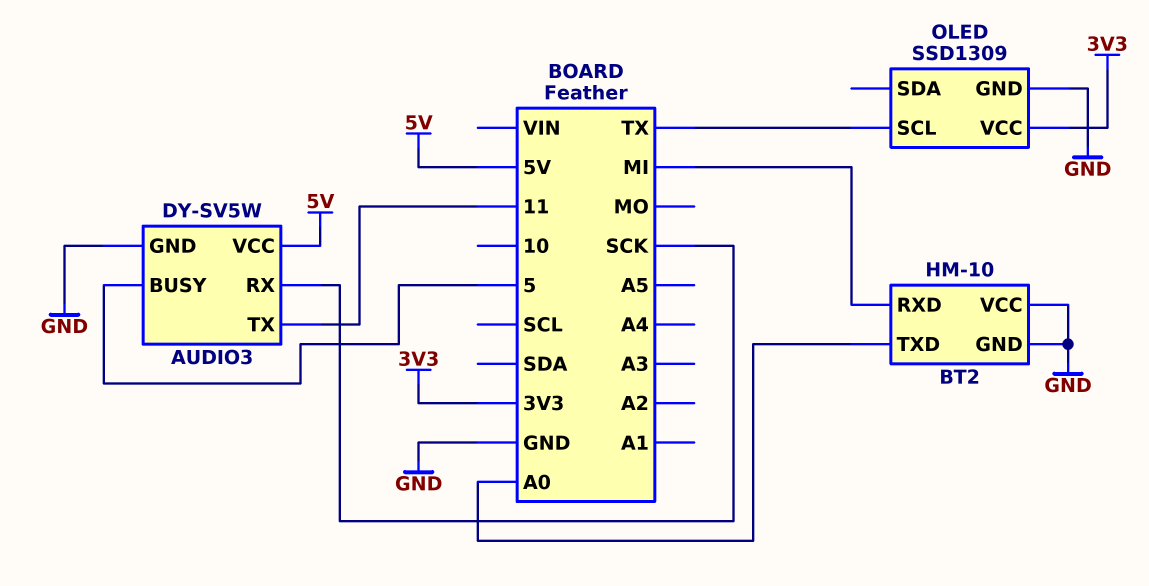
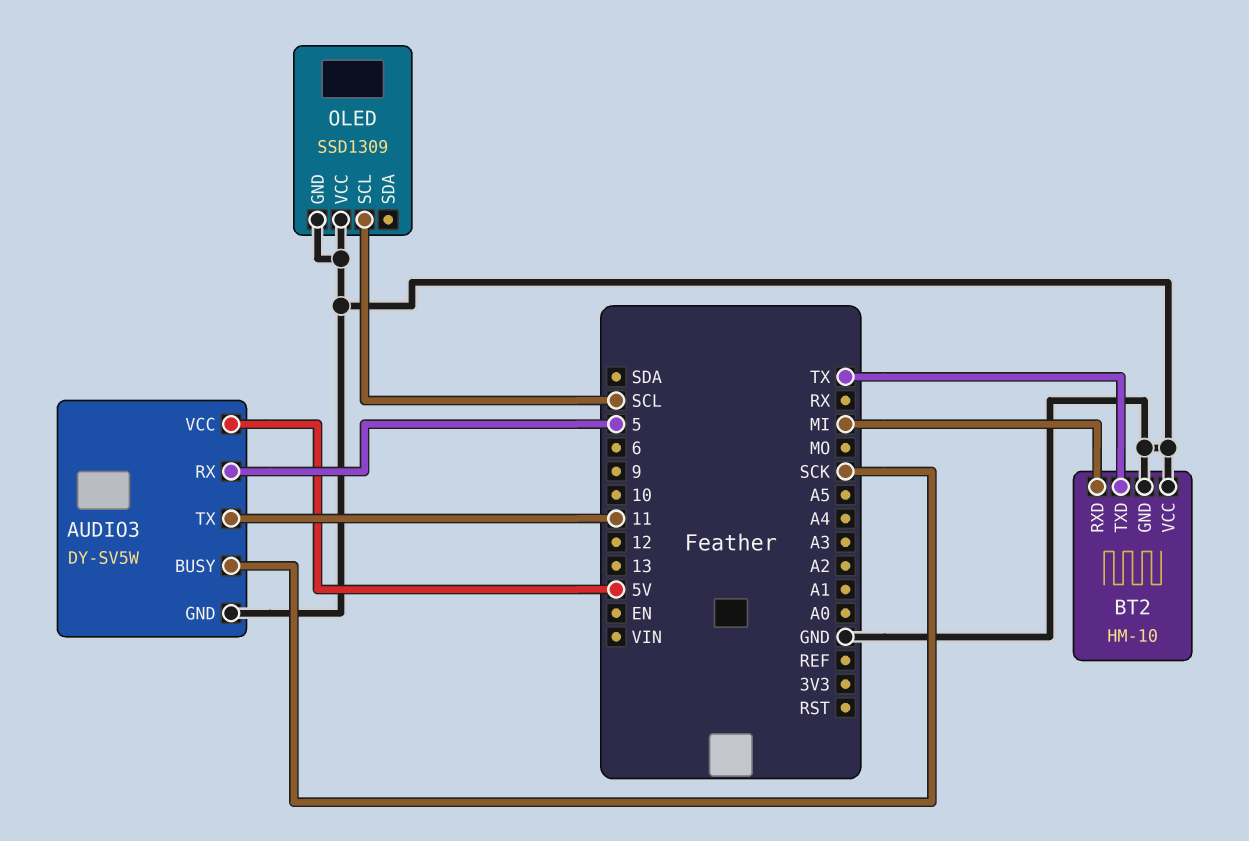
AUDIO3 pin BUSY: 5 -> SCK
AUDIO3 pin RX: SCK -> 5
BT2 pin TXD: A0 -> TX
OLED pin SCL: TX -> SCL
OLED pin VCC: 3V3 -> GND

